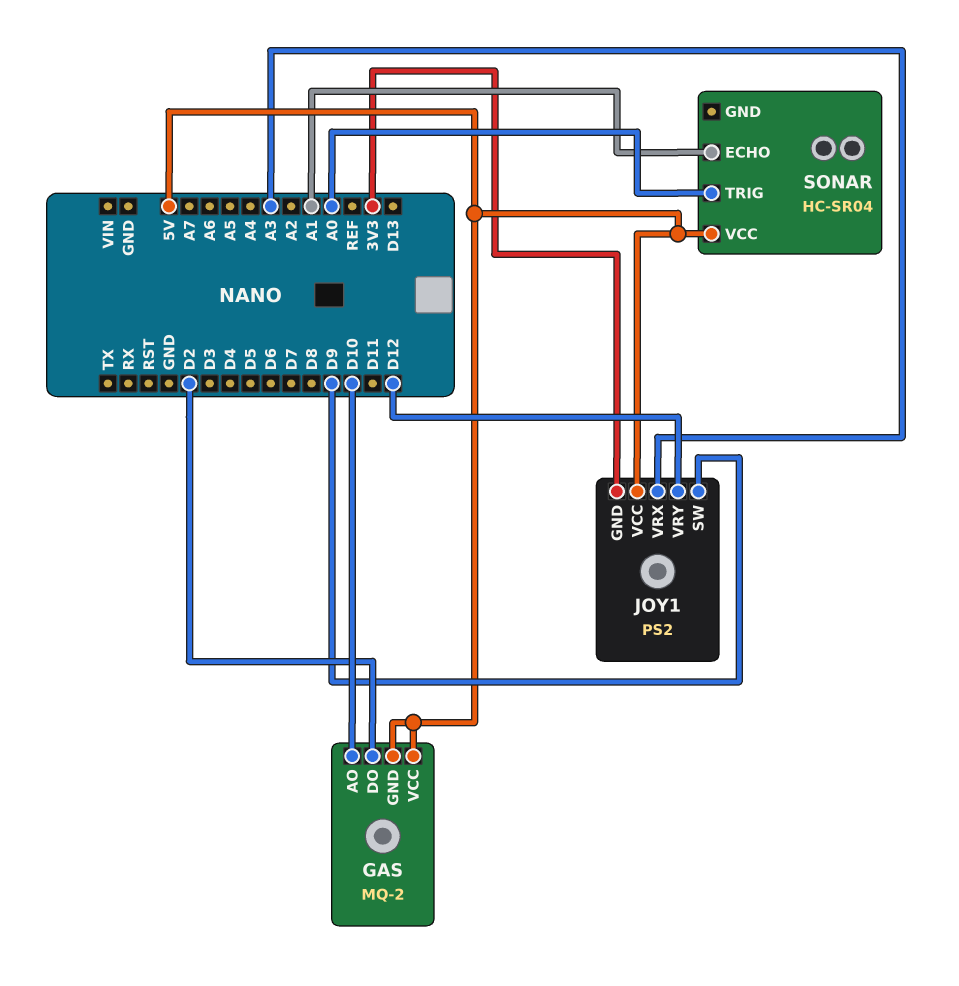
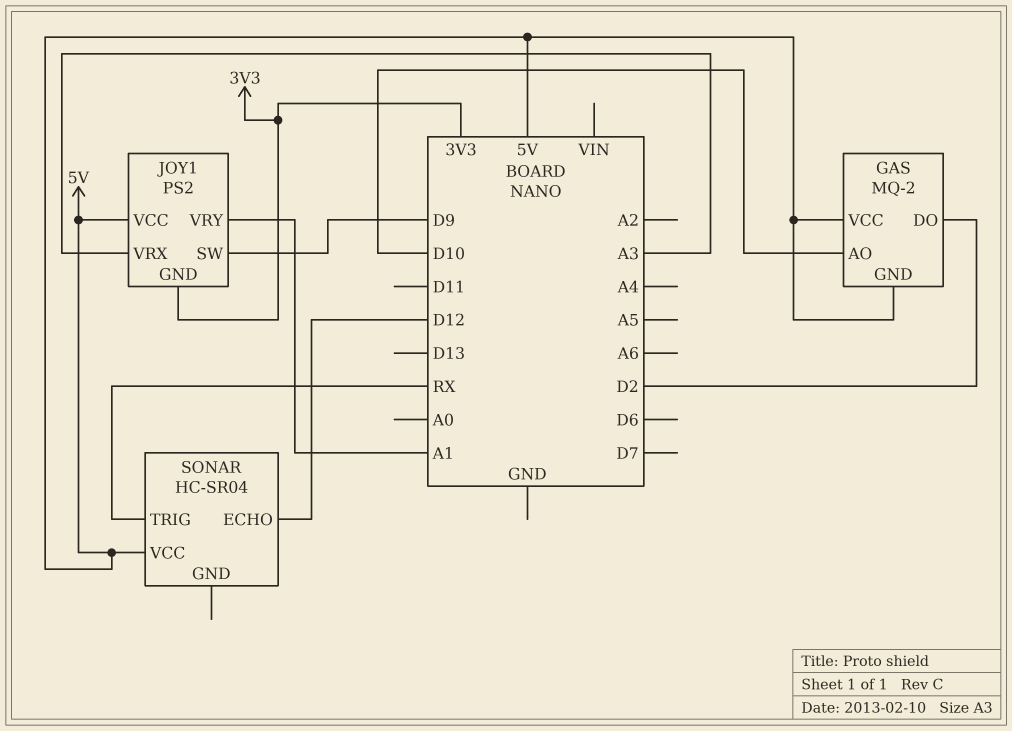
JOY1 pin VRY: D12 -> A1
SONAR pin ECHO: A1 -> D12
SONAR pin TRIG: A0 -> RX

